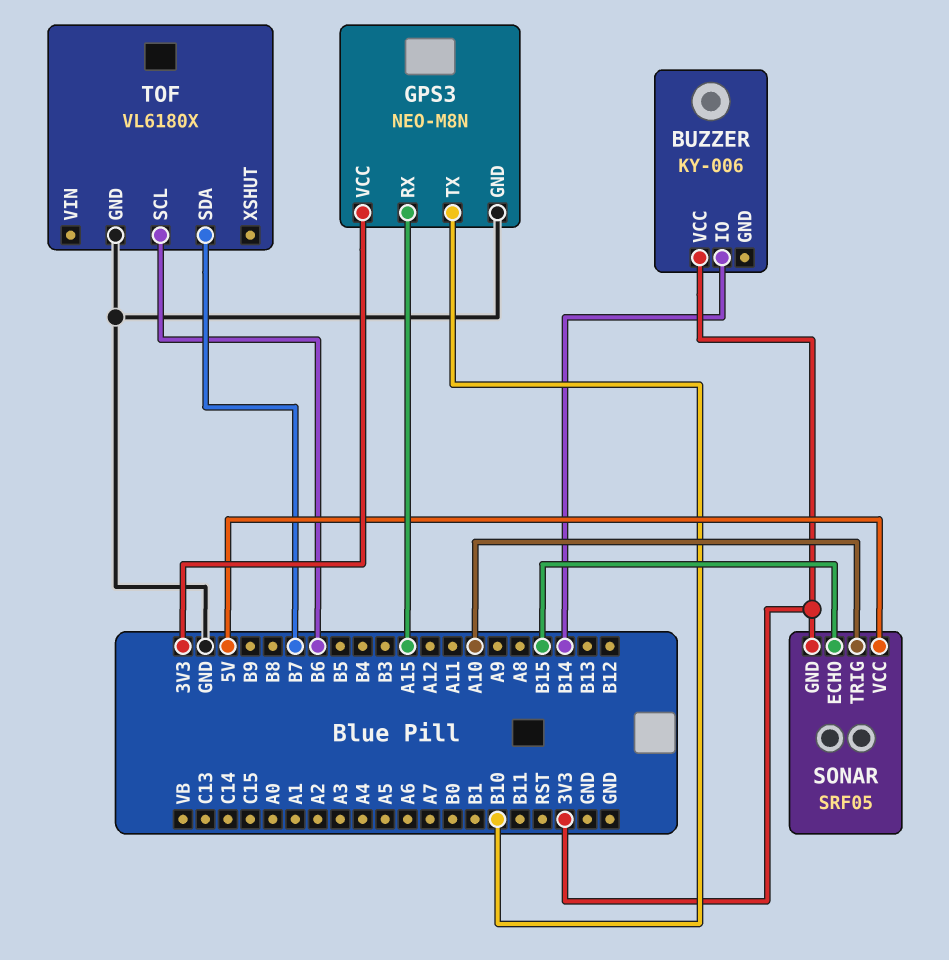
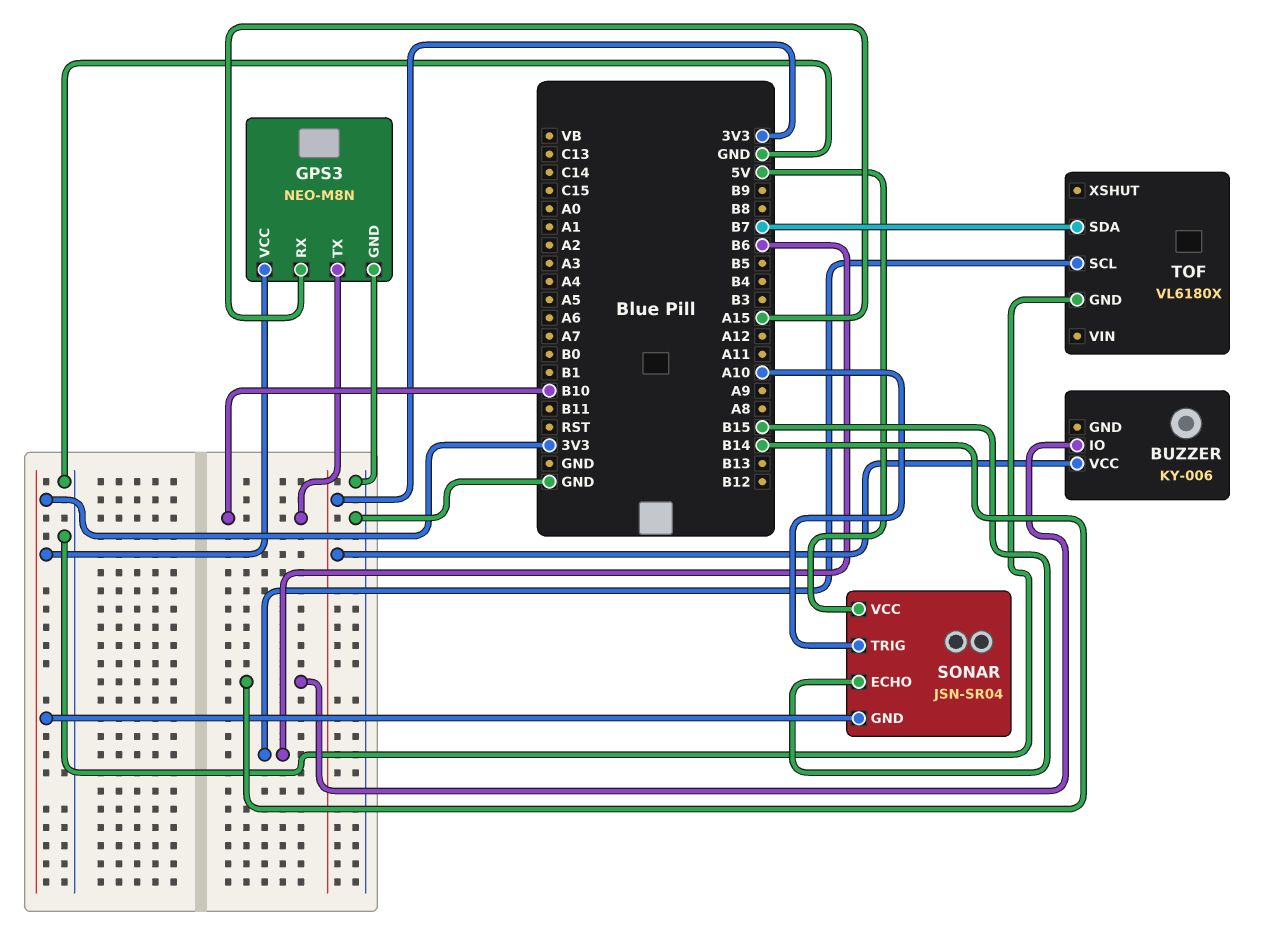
SONAR: SRF05 -> JSN-SR04

